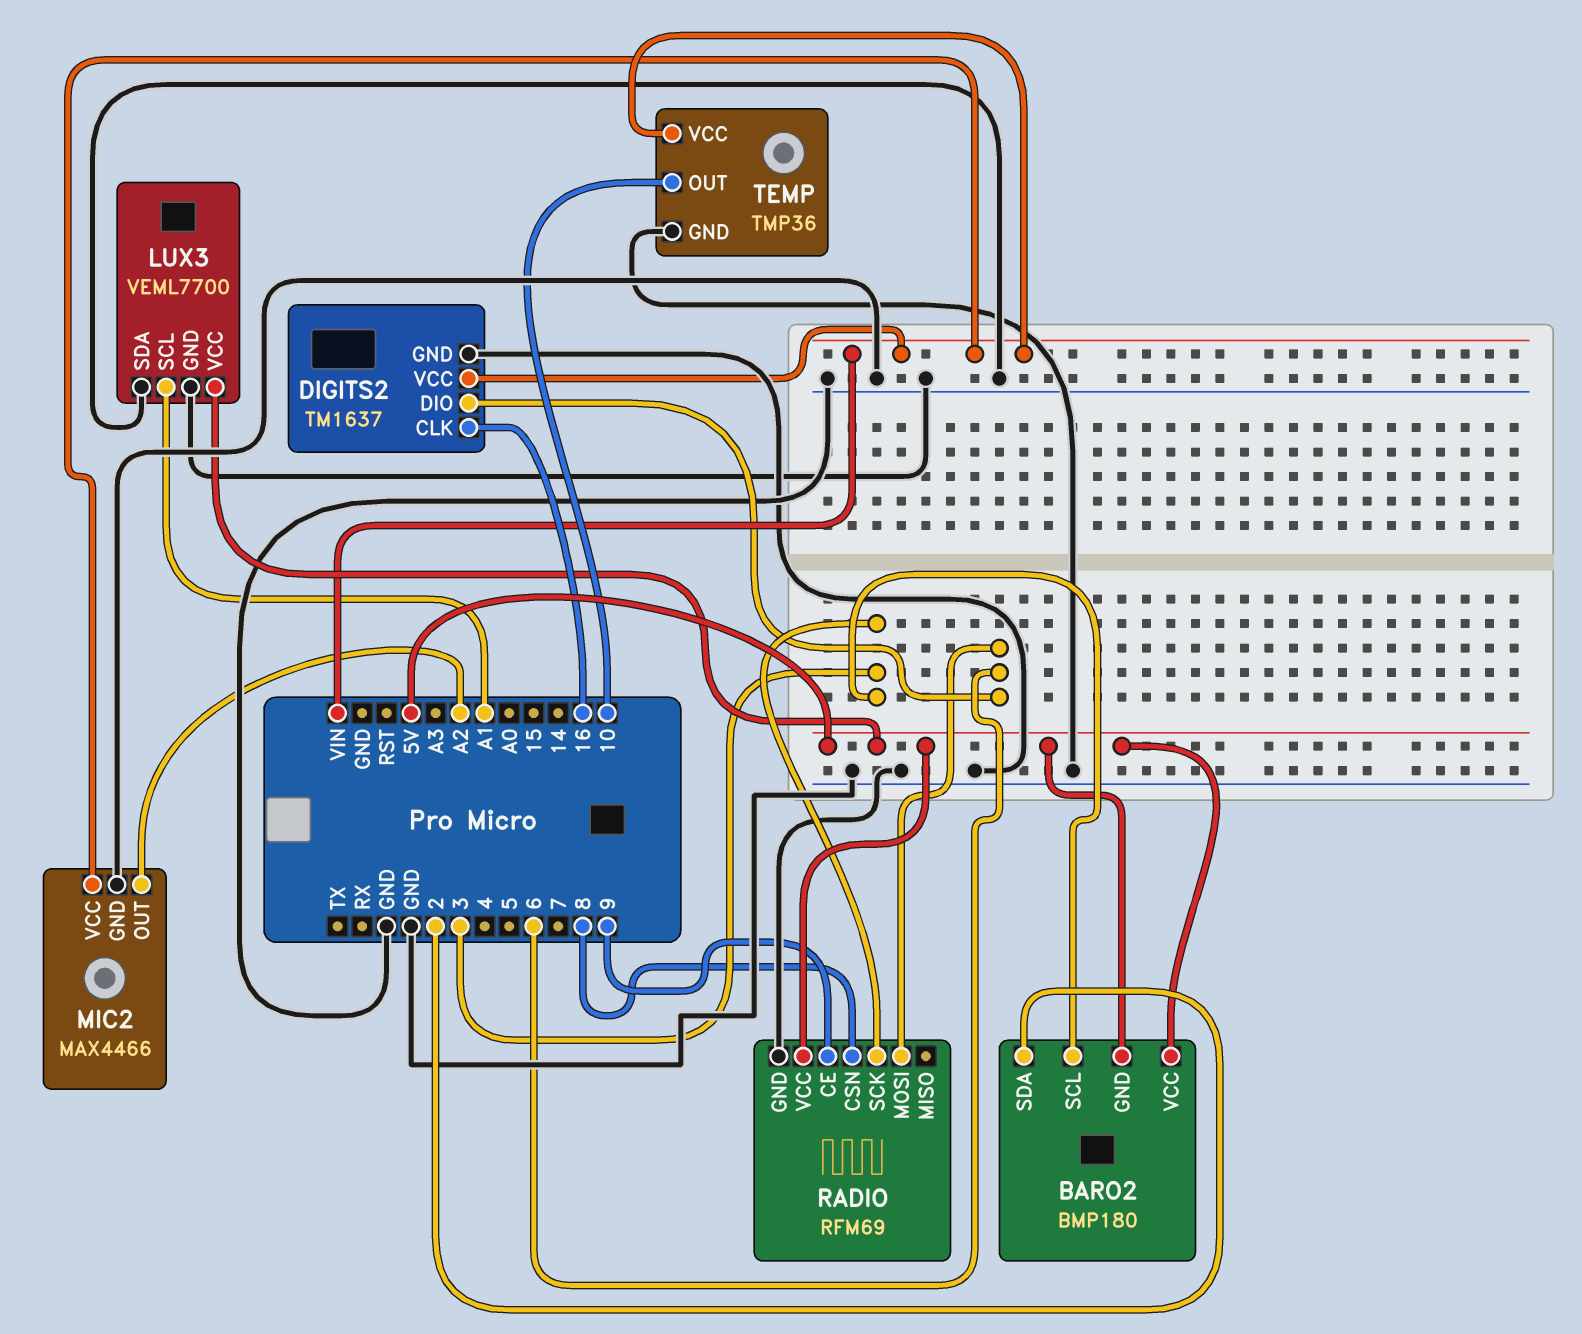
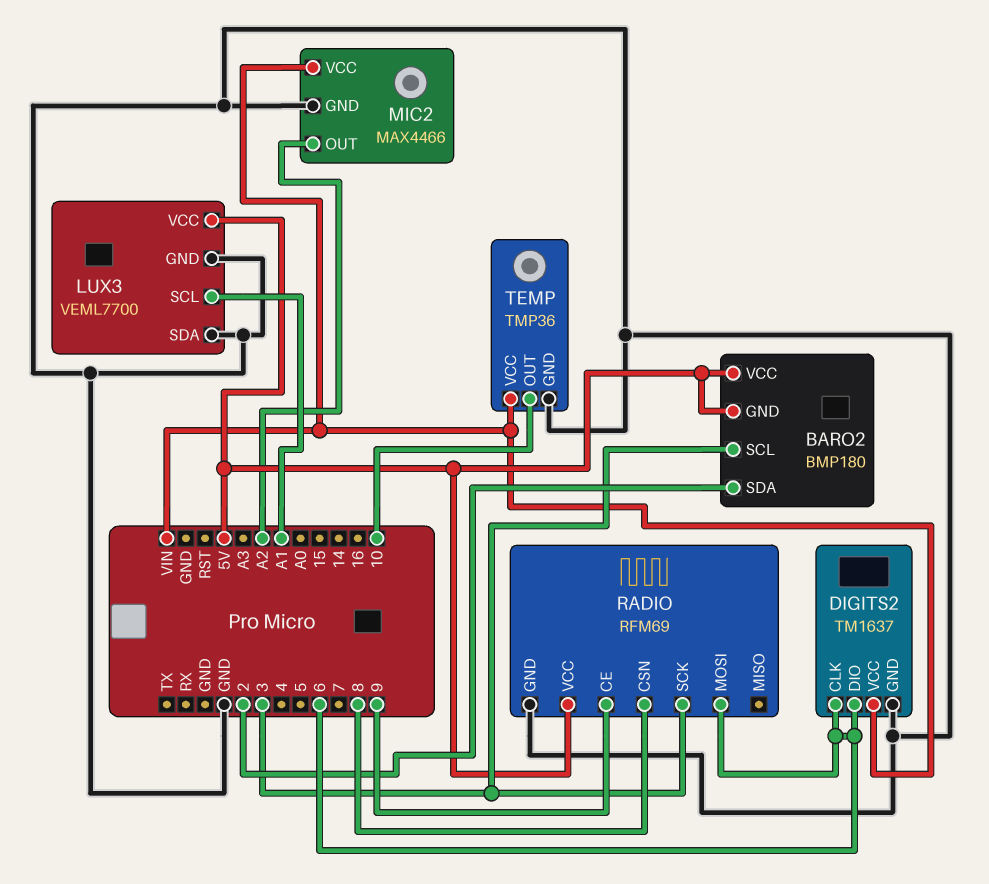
DIGITS2 pin CLK: 16 -> 6

